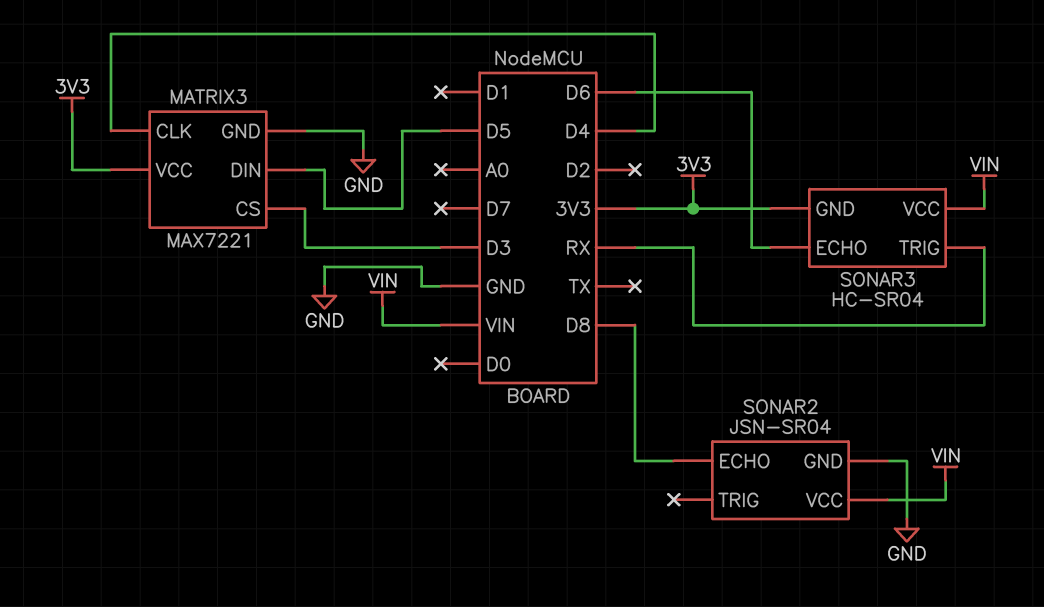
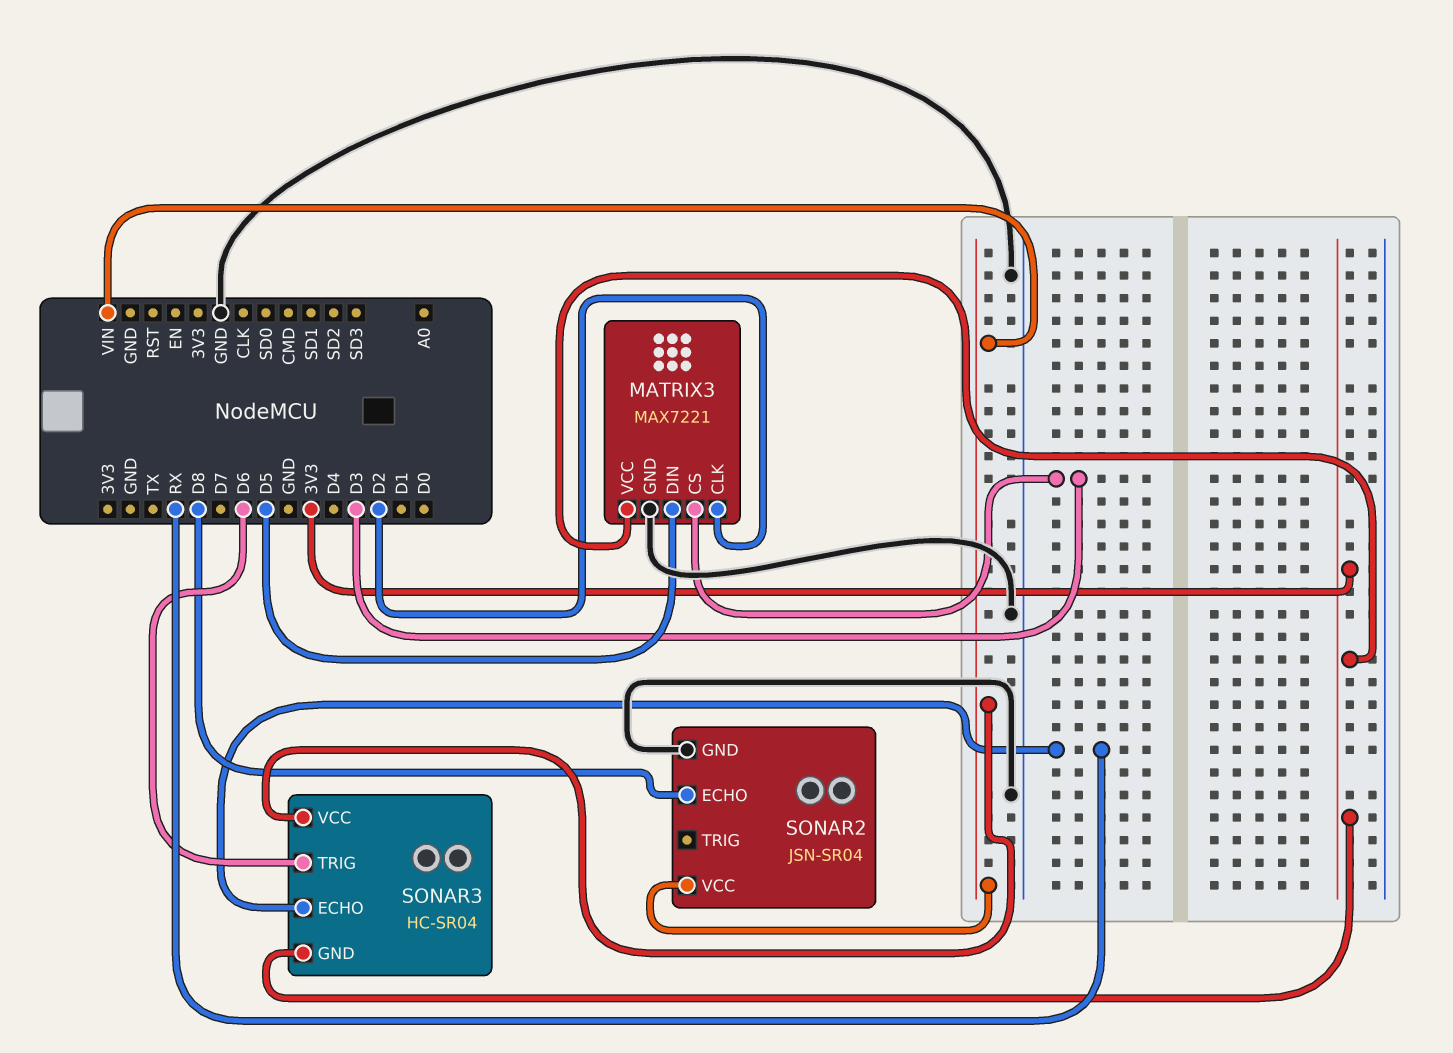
MATRIX3 pin CLK: D4 -> D2
SONAR3 pin ECHO: D6 -> RX
SONAR3 pin TRIG: RX -> D6

